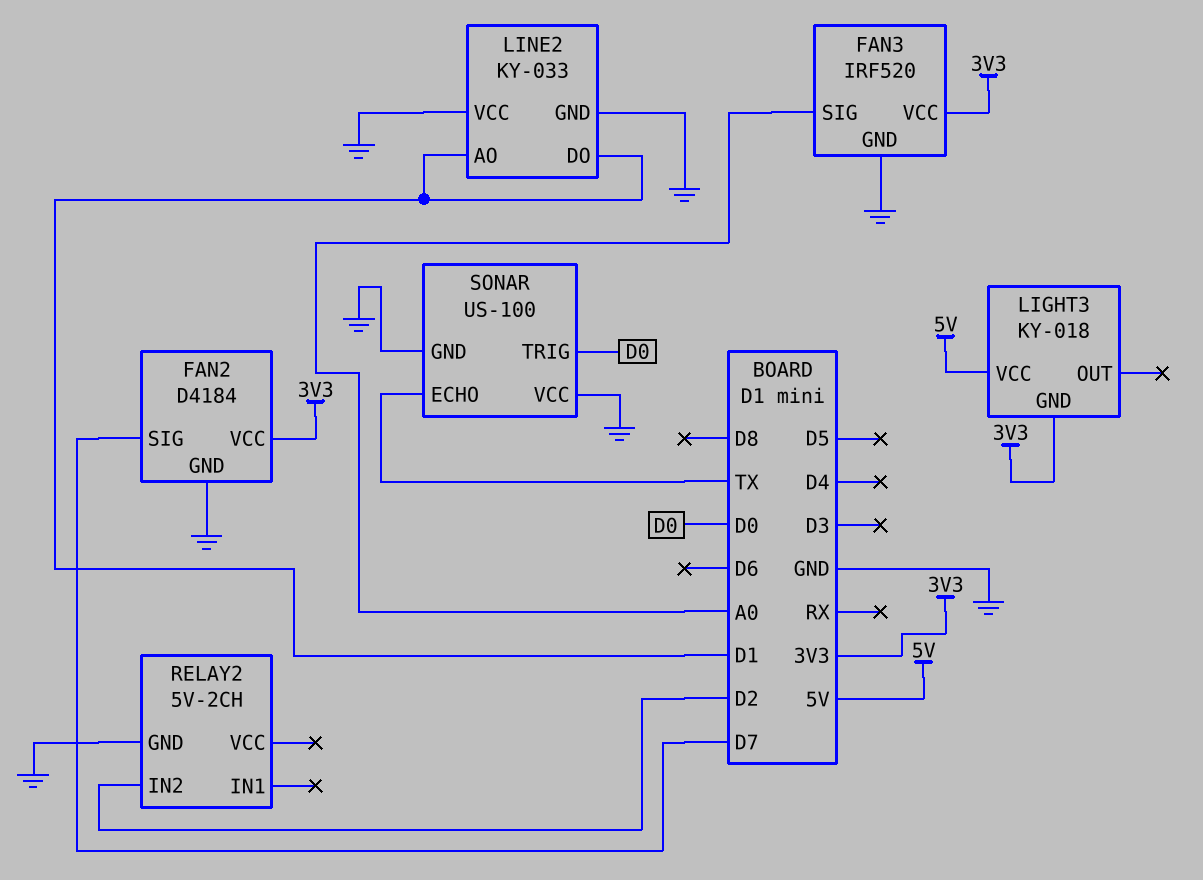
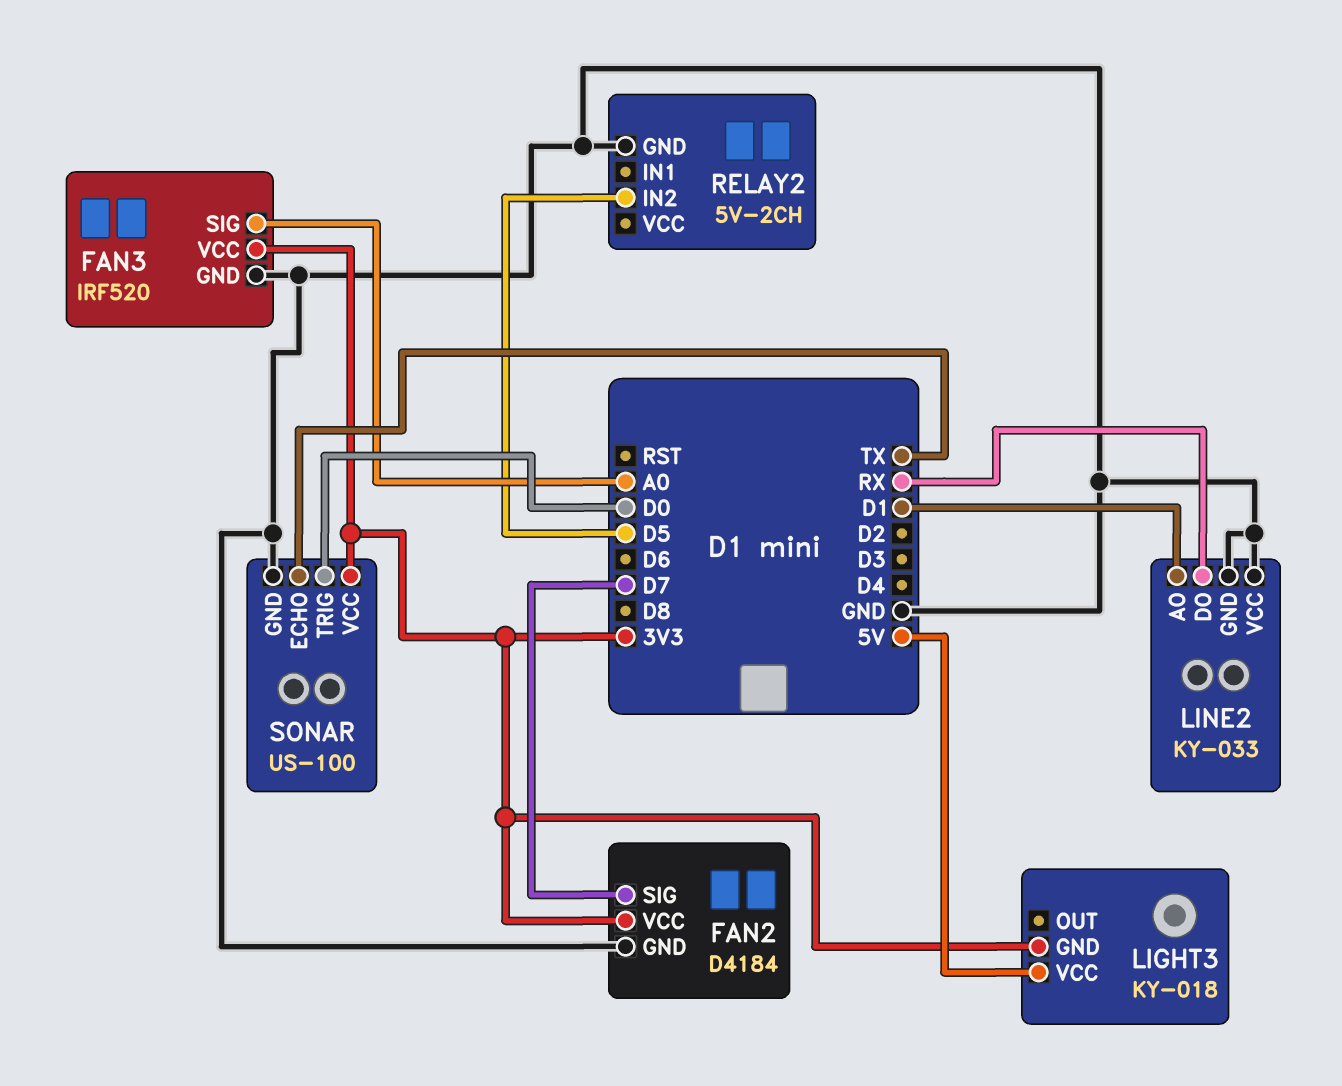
LINE2 pin DO: D1 -> RX
RELAY2 pin IN2: D2 -> D5
SONAR pin VCC: GND -> 3V3

